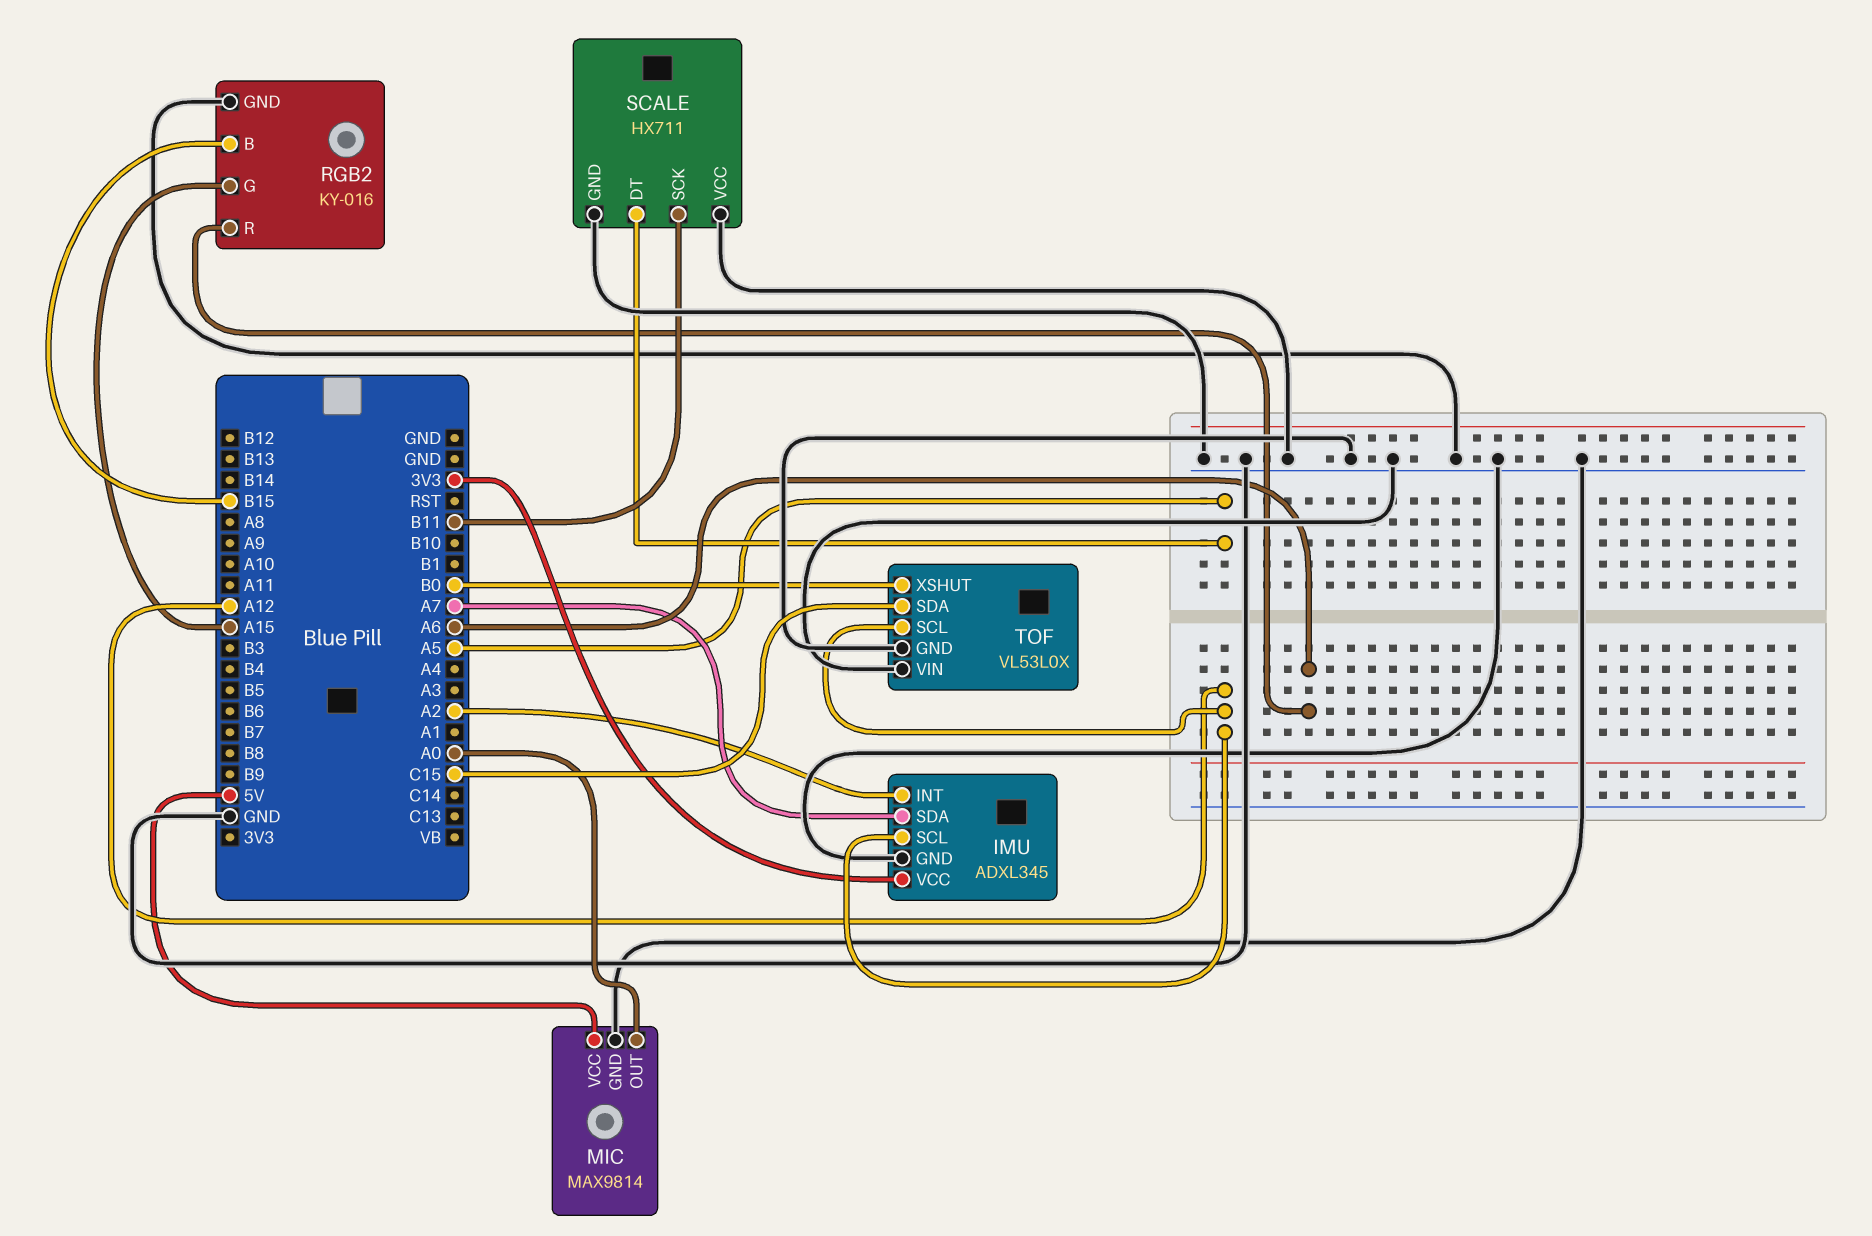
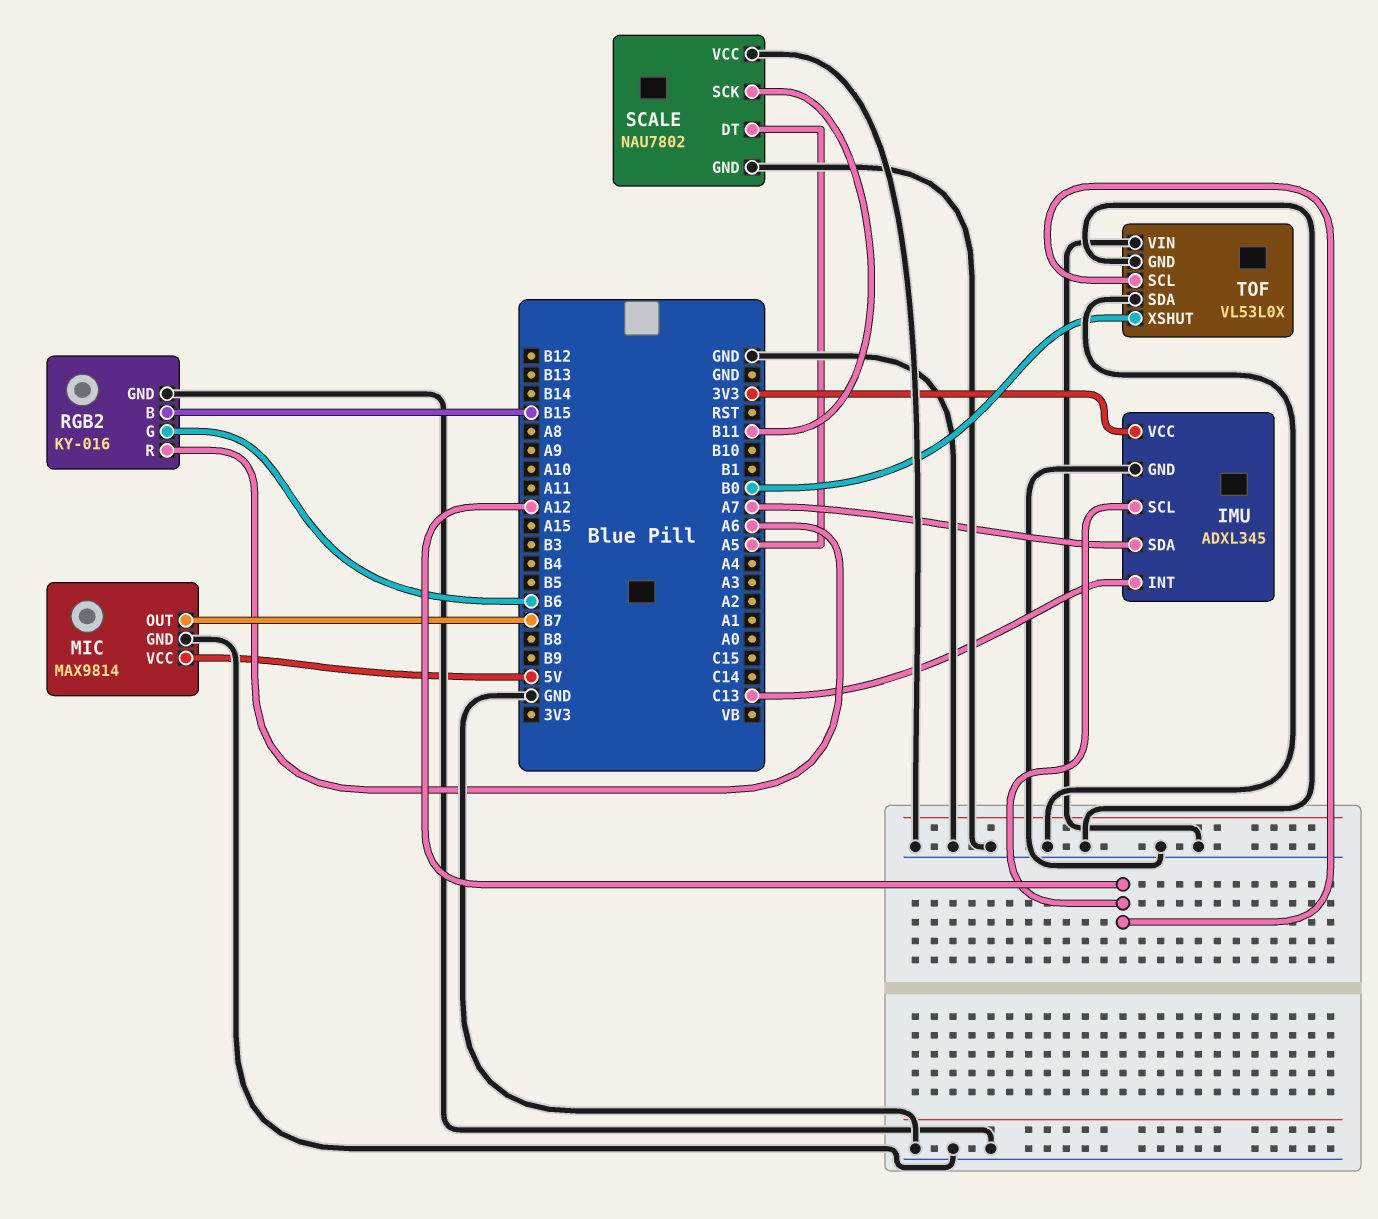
IMU pin INT: A2 -> C13
MIC pin OUT: A0 -> B7
RGB2 pin G: A15 -> B6
SCALE: HX711 -> NAU7802
TOF pin SDA: C15 -> GND

